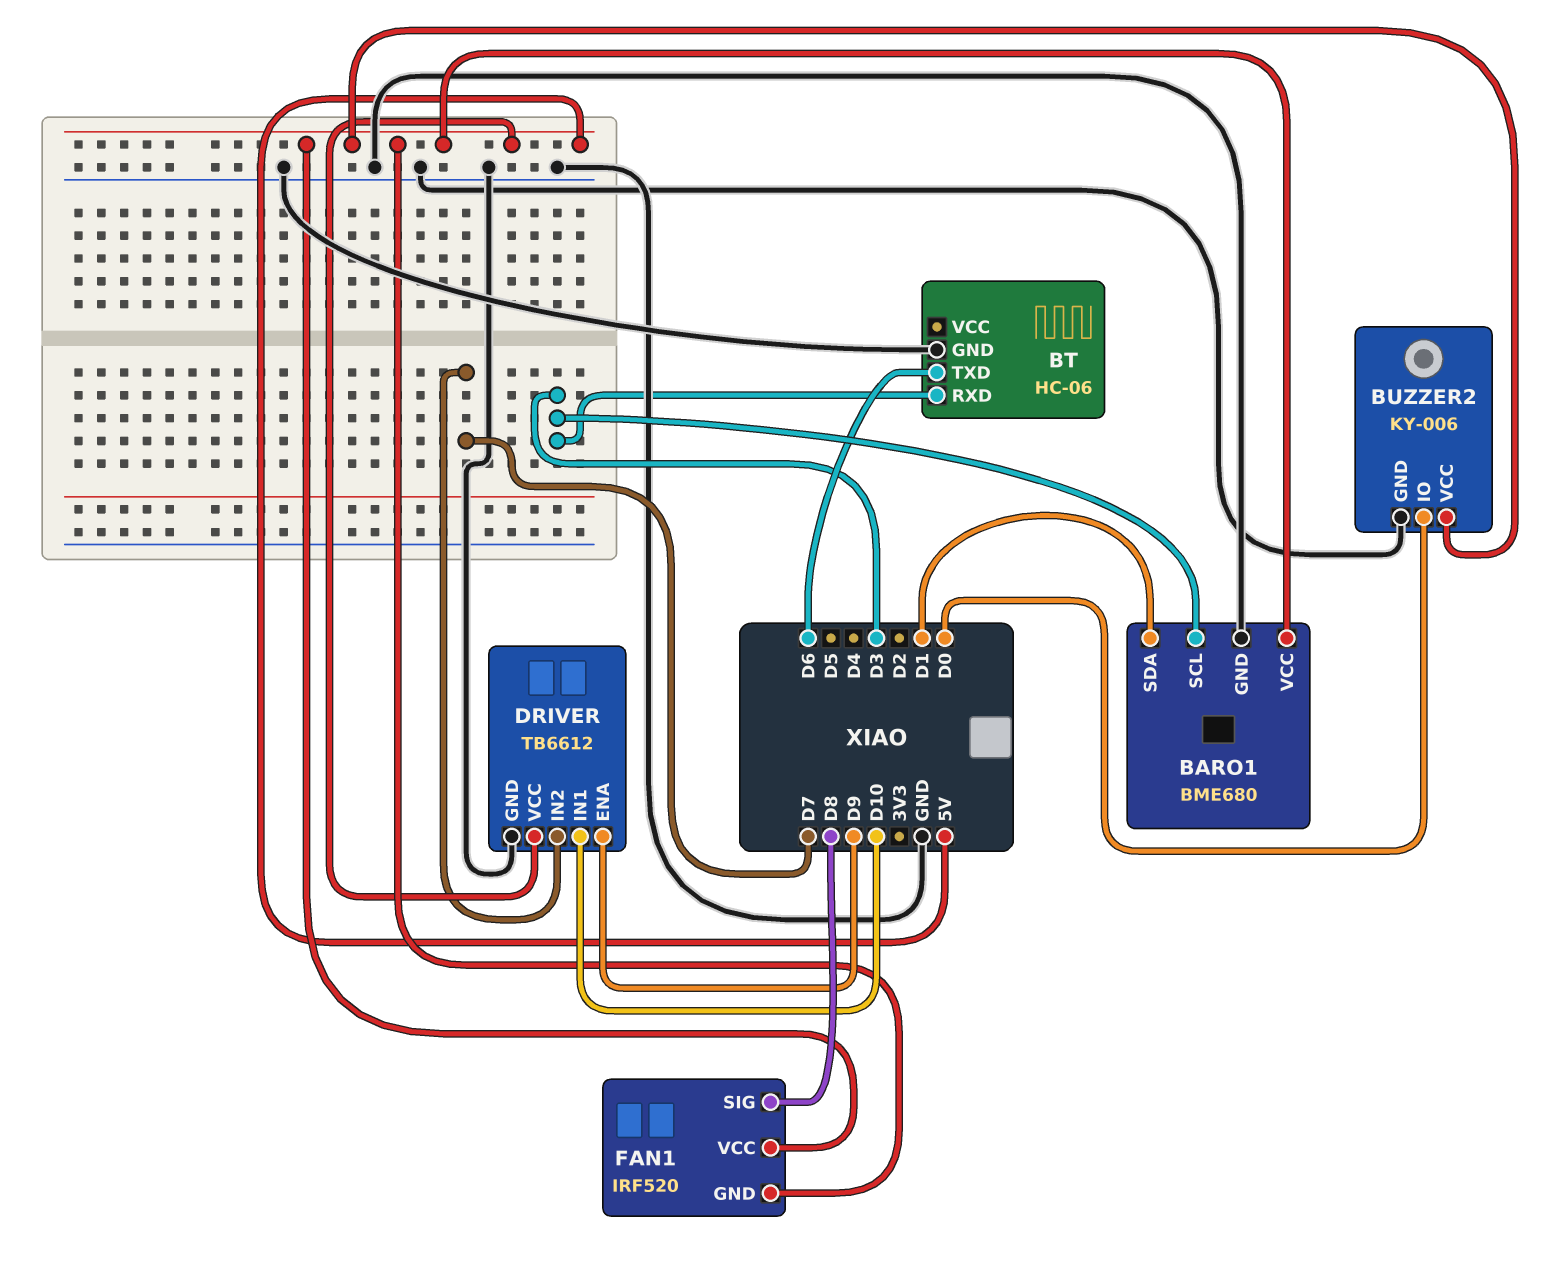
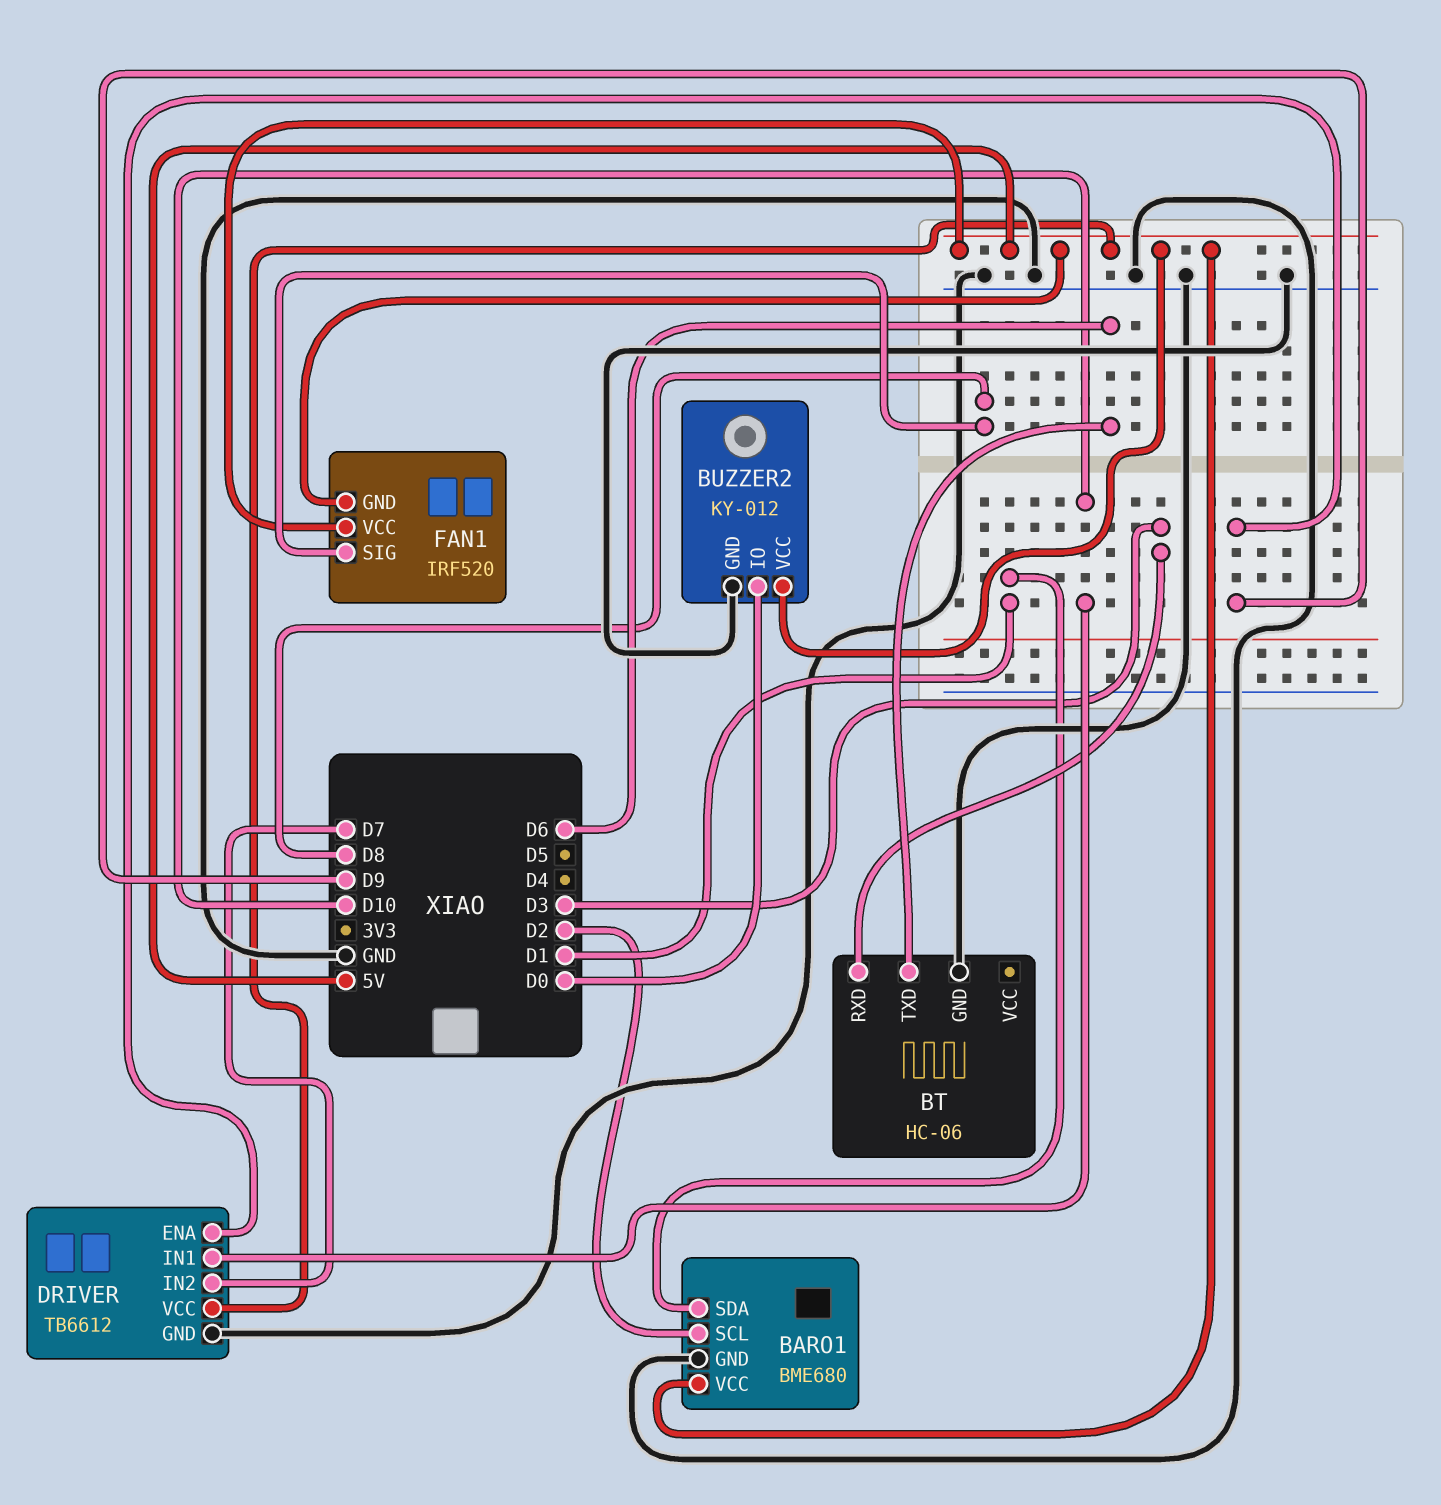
BARO1 pin SCL: D3 -> D2
BUZZER2: KY-006 -> KY-012

